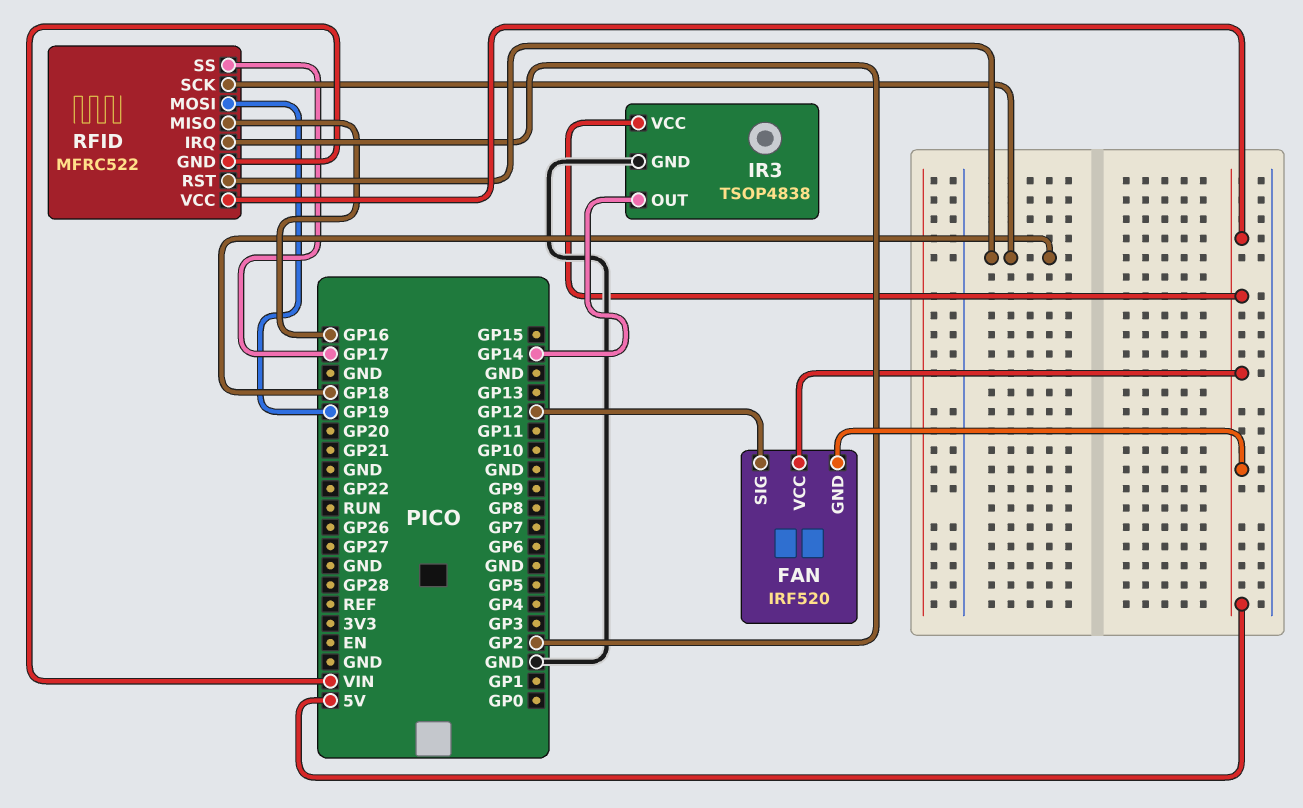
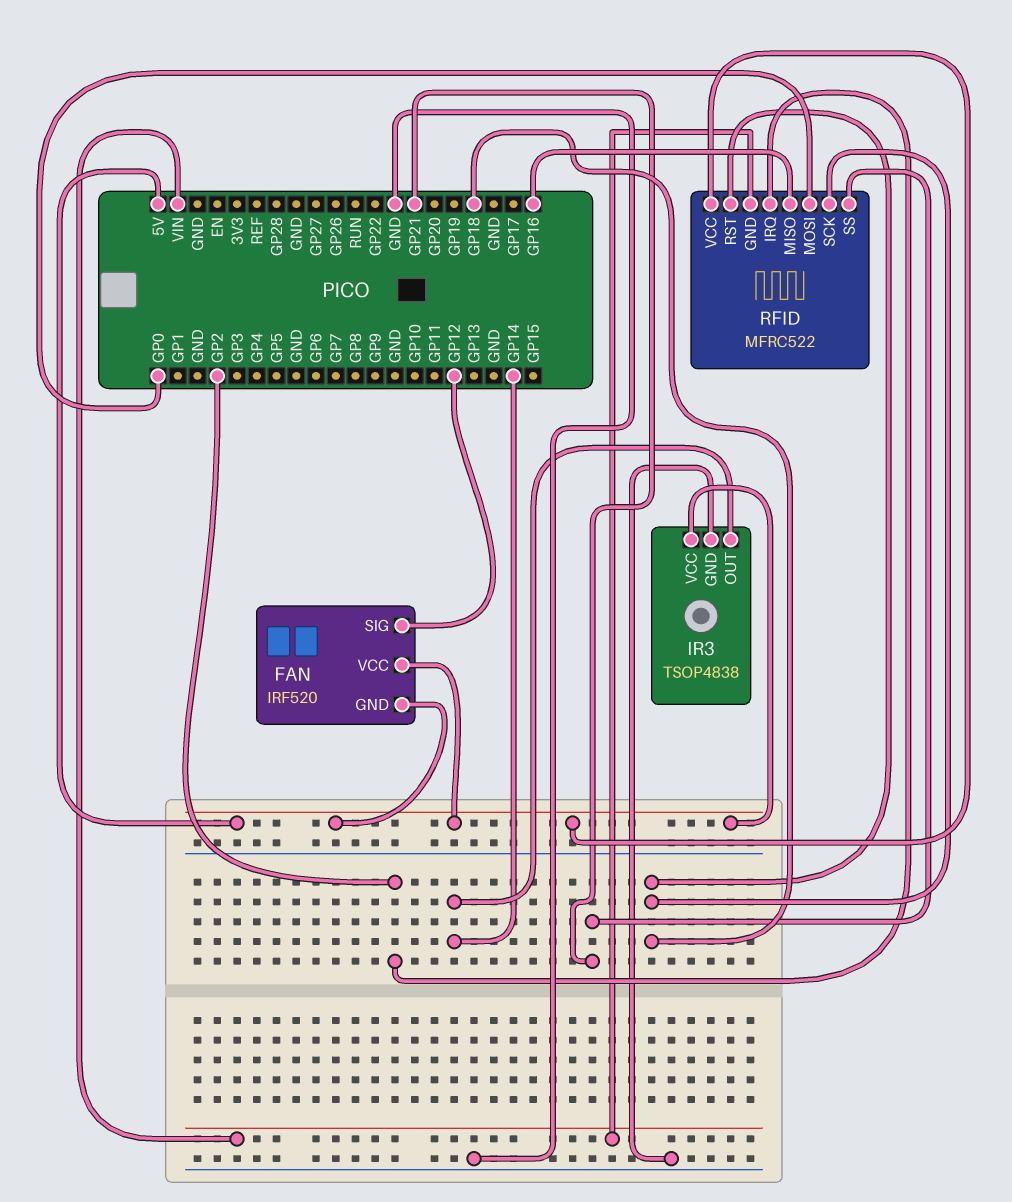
RFID pin MOSI: GP19 -> GP0
RFID pin SS: GP17 -> GP21

